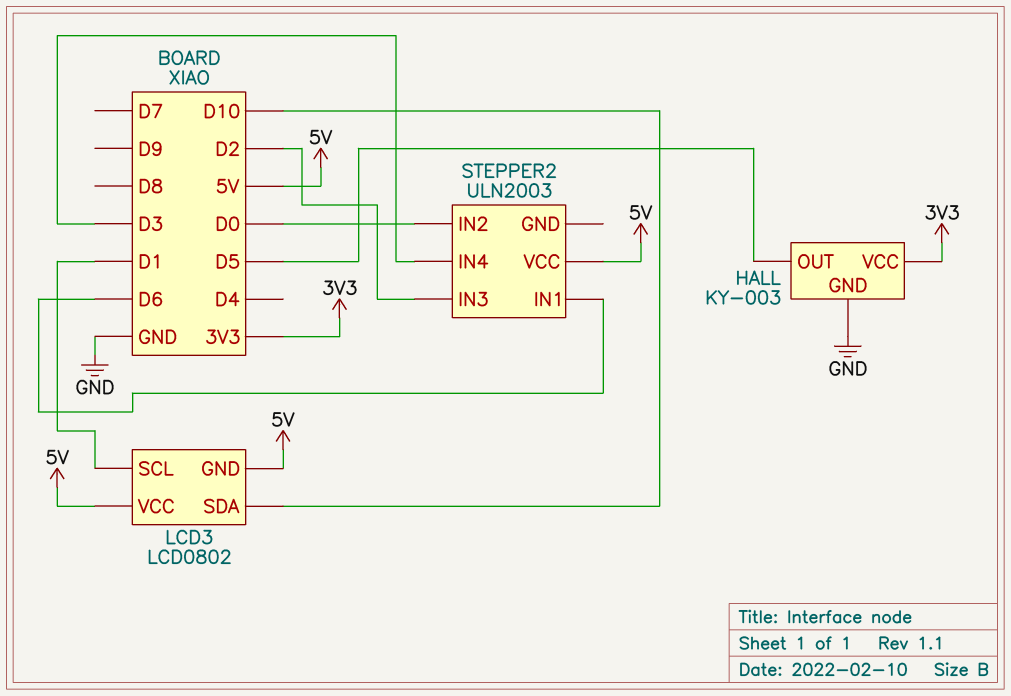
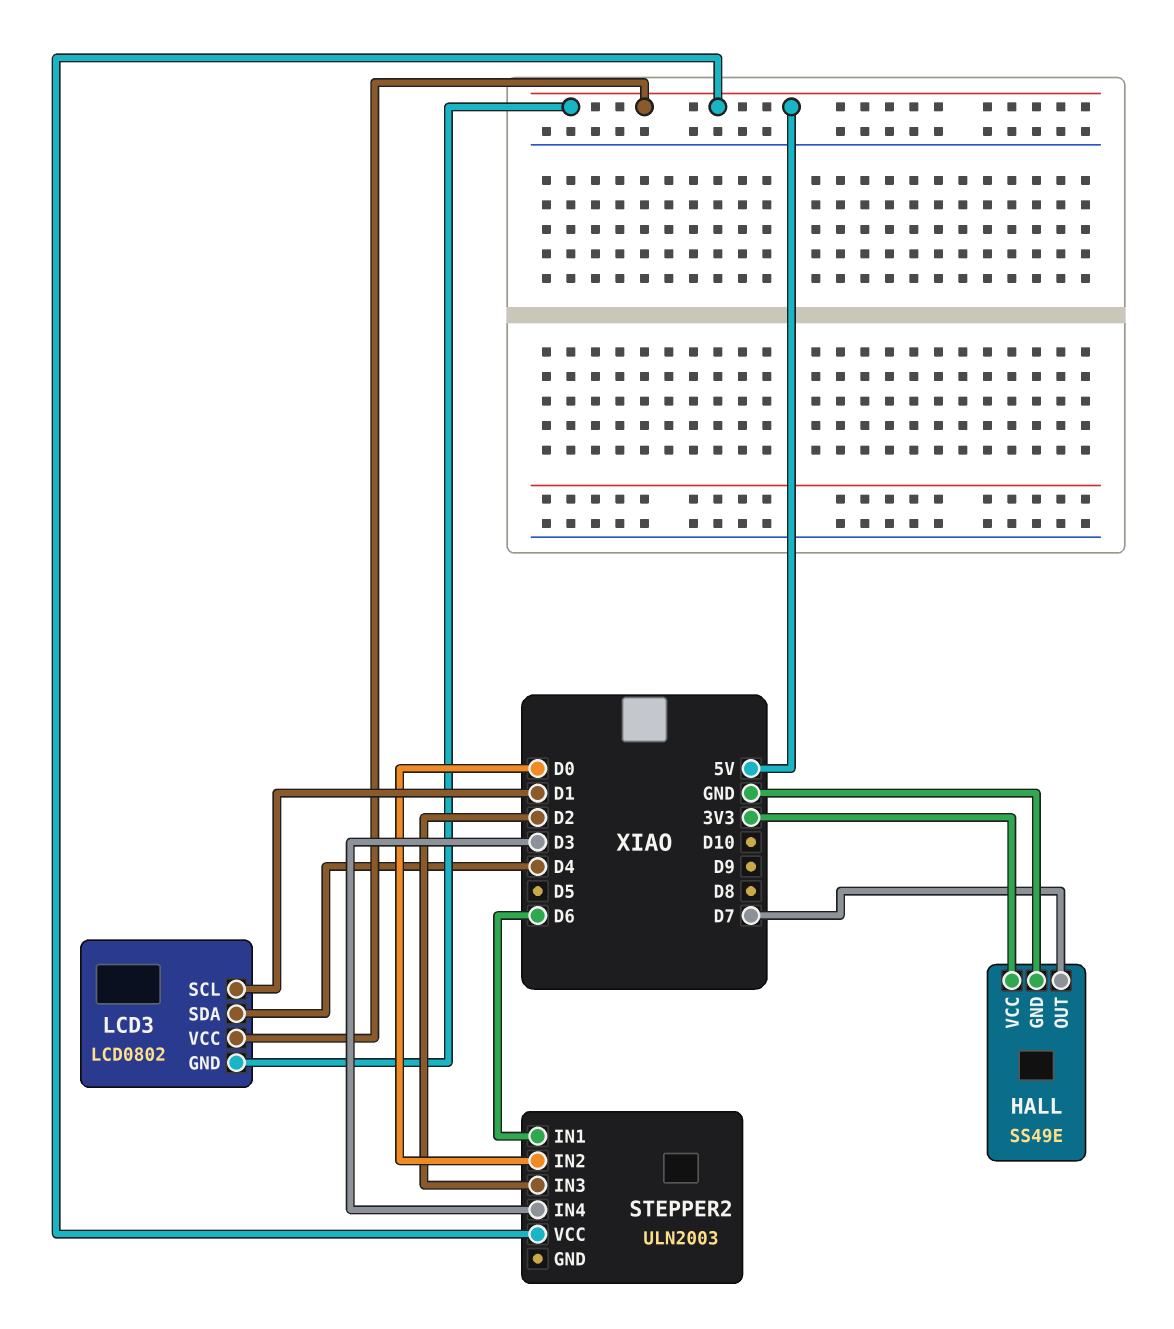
HALL: KY-003 -> SS49E
HALL pin OUT: D5 -> D7
LCD3 pin SDA: D10 -> D4

